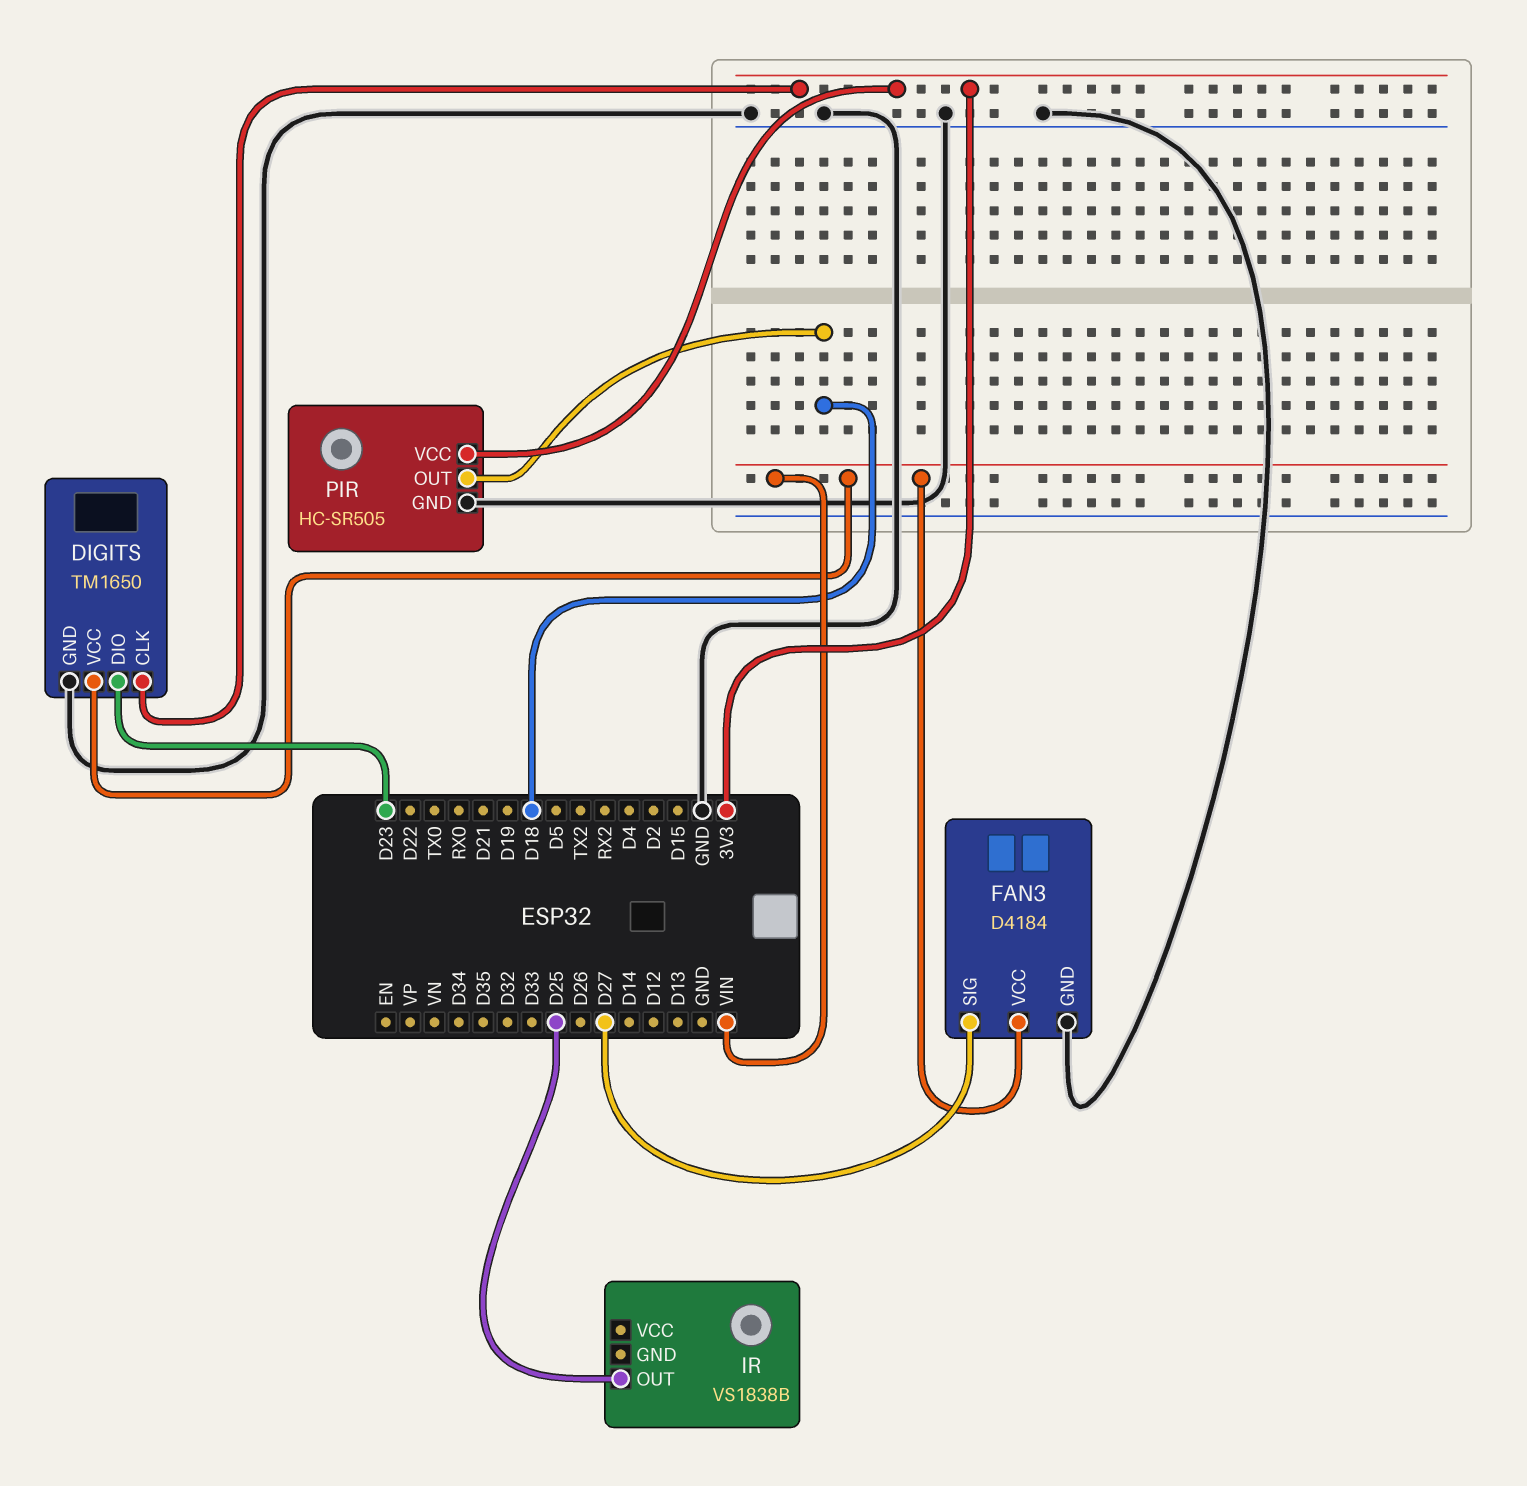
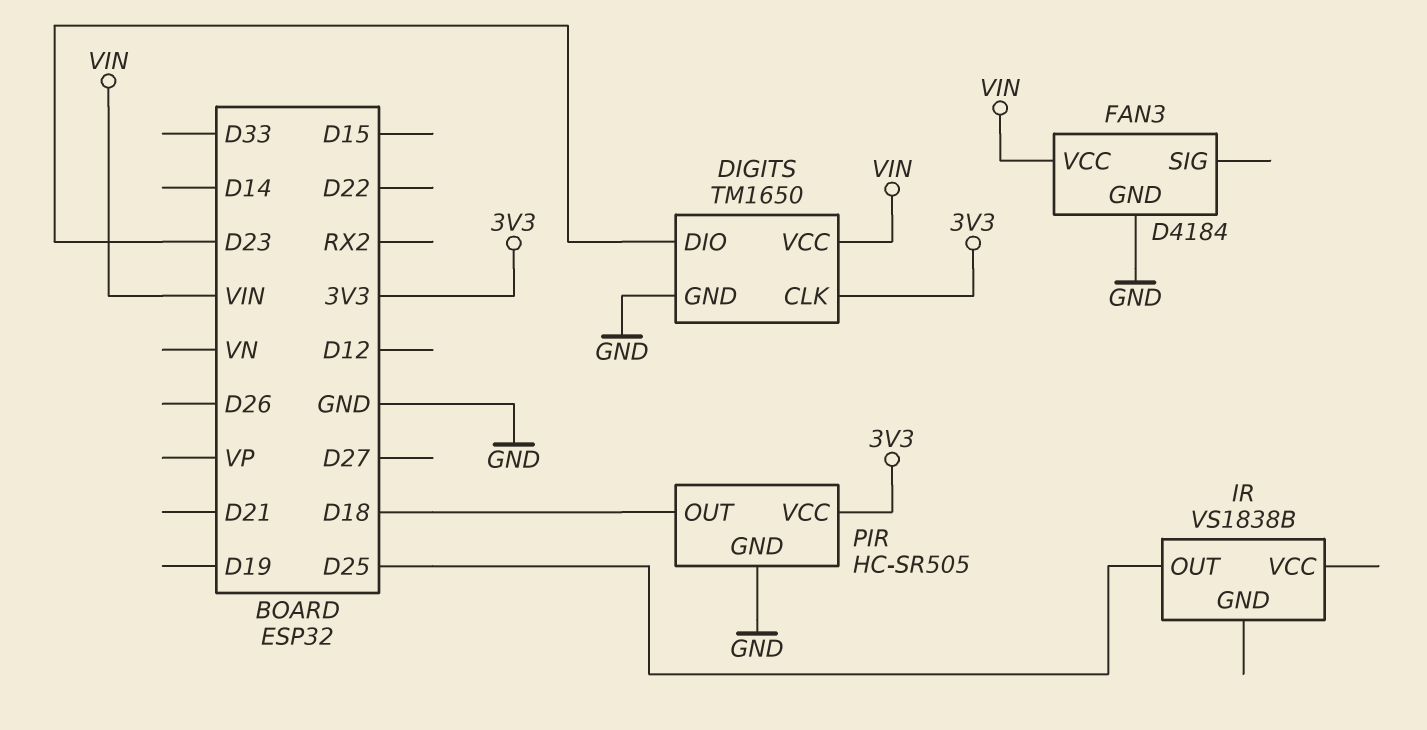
FAN3 pin SIG: D27 -> none

